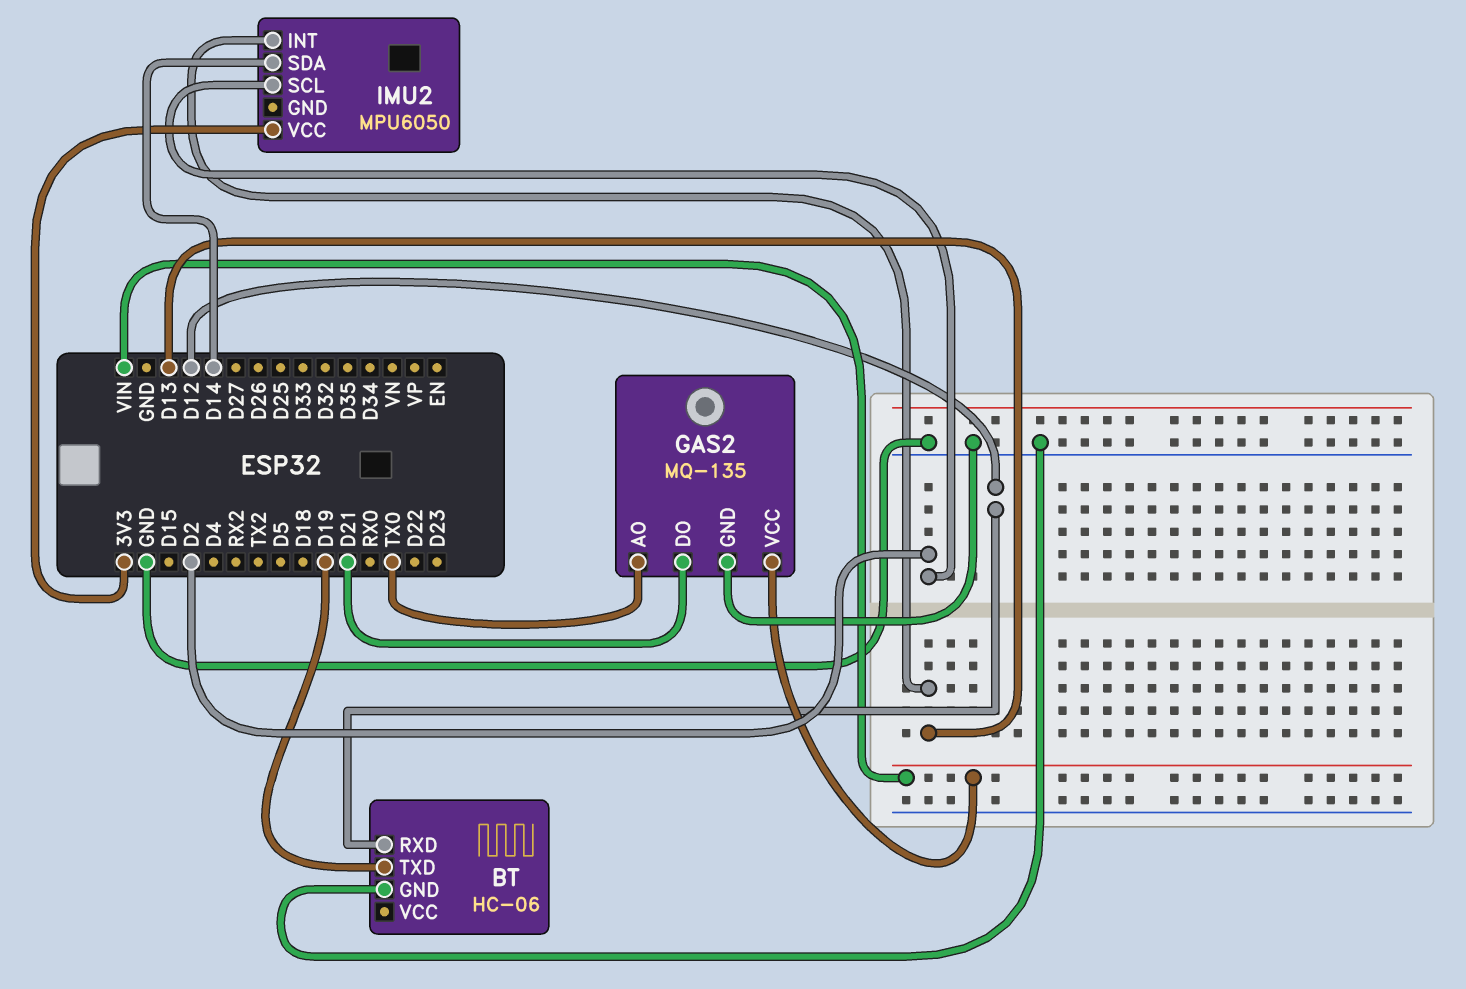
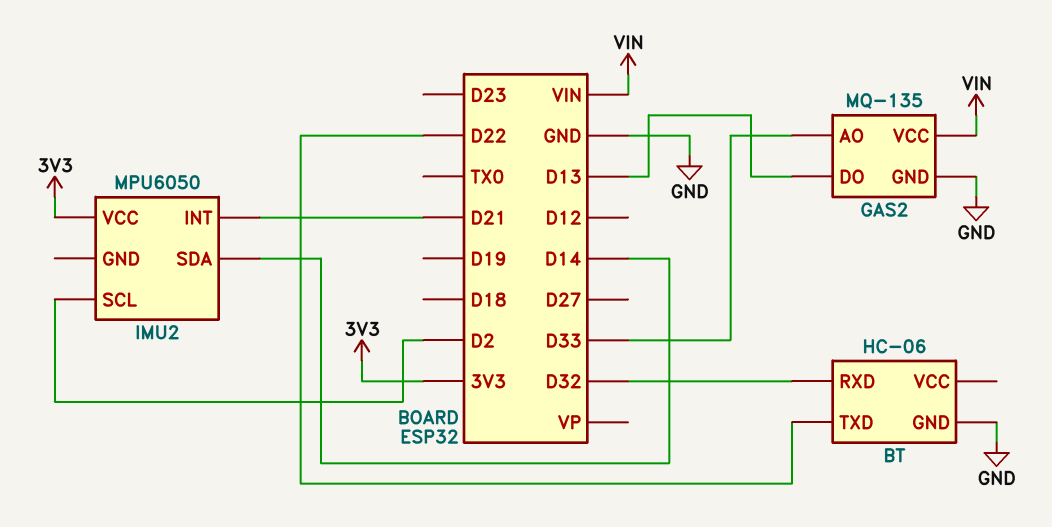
BT pin RXD: D12 -> D32
BT pin TXD: D19 -> D22
GAS2 pin AO: TX0 -> D33
GAS2 pin DO: D21 -> D13
IMU2 pin INT: D13 -> D21

